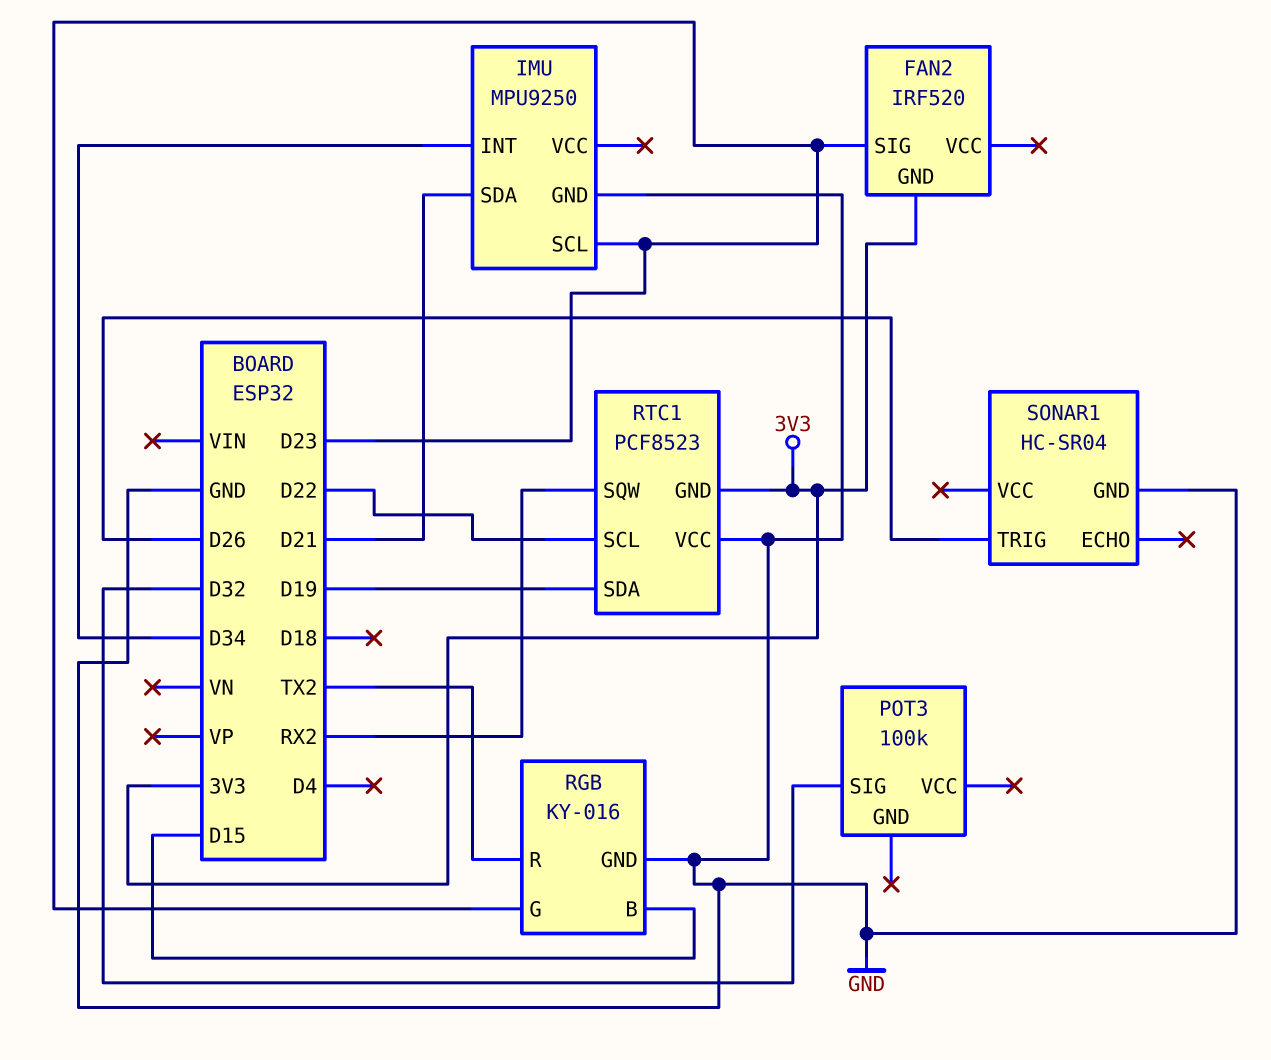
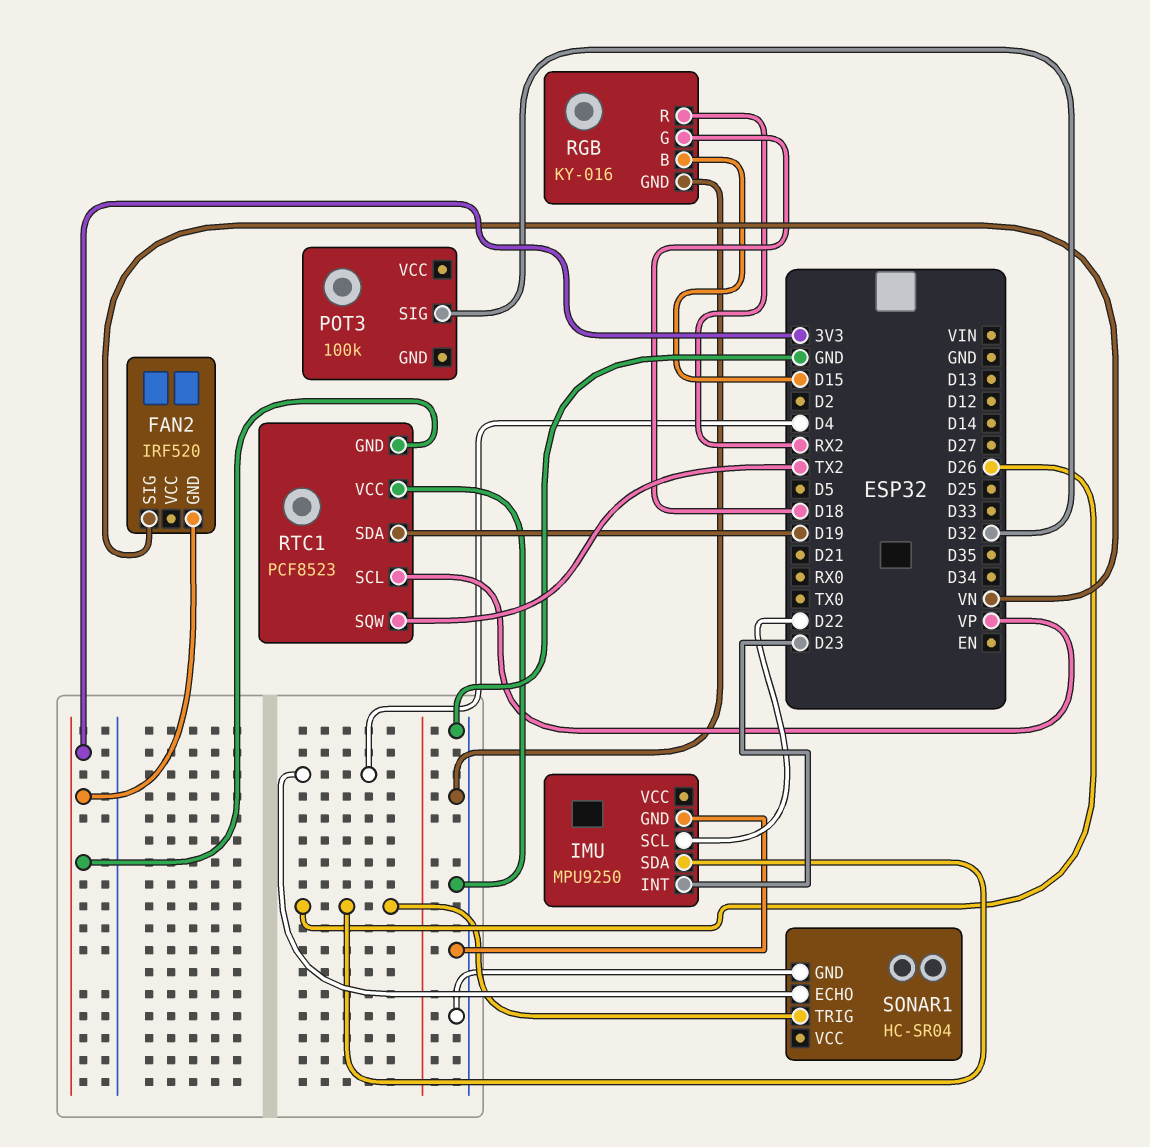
FAN2 pin SIG: D23 -> VN
IMU pin INT: D34 -> D23
IMU pin SCL: D23 -> D22
IMU pin SDA: D21 -> D26
RGB pin G: D23 -> D18
RGB pin R: TX2 -> RX2
RTC1 pin SCL: D22 -> VP
RTC1 pin SQW: RX2 -> TX2
SONAR1 pin ECHO: none -> D4

